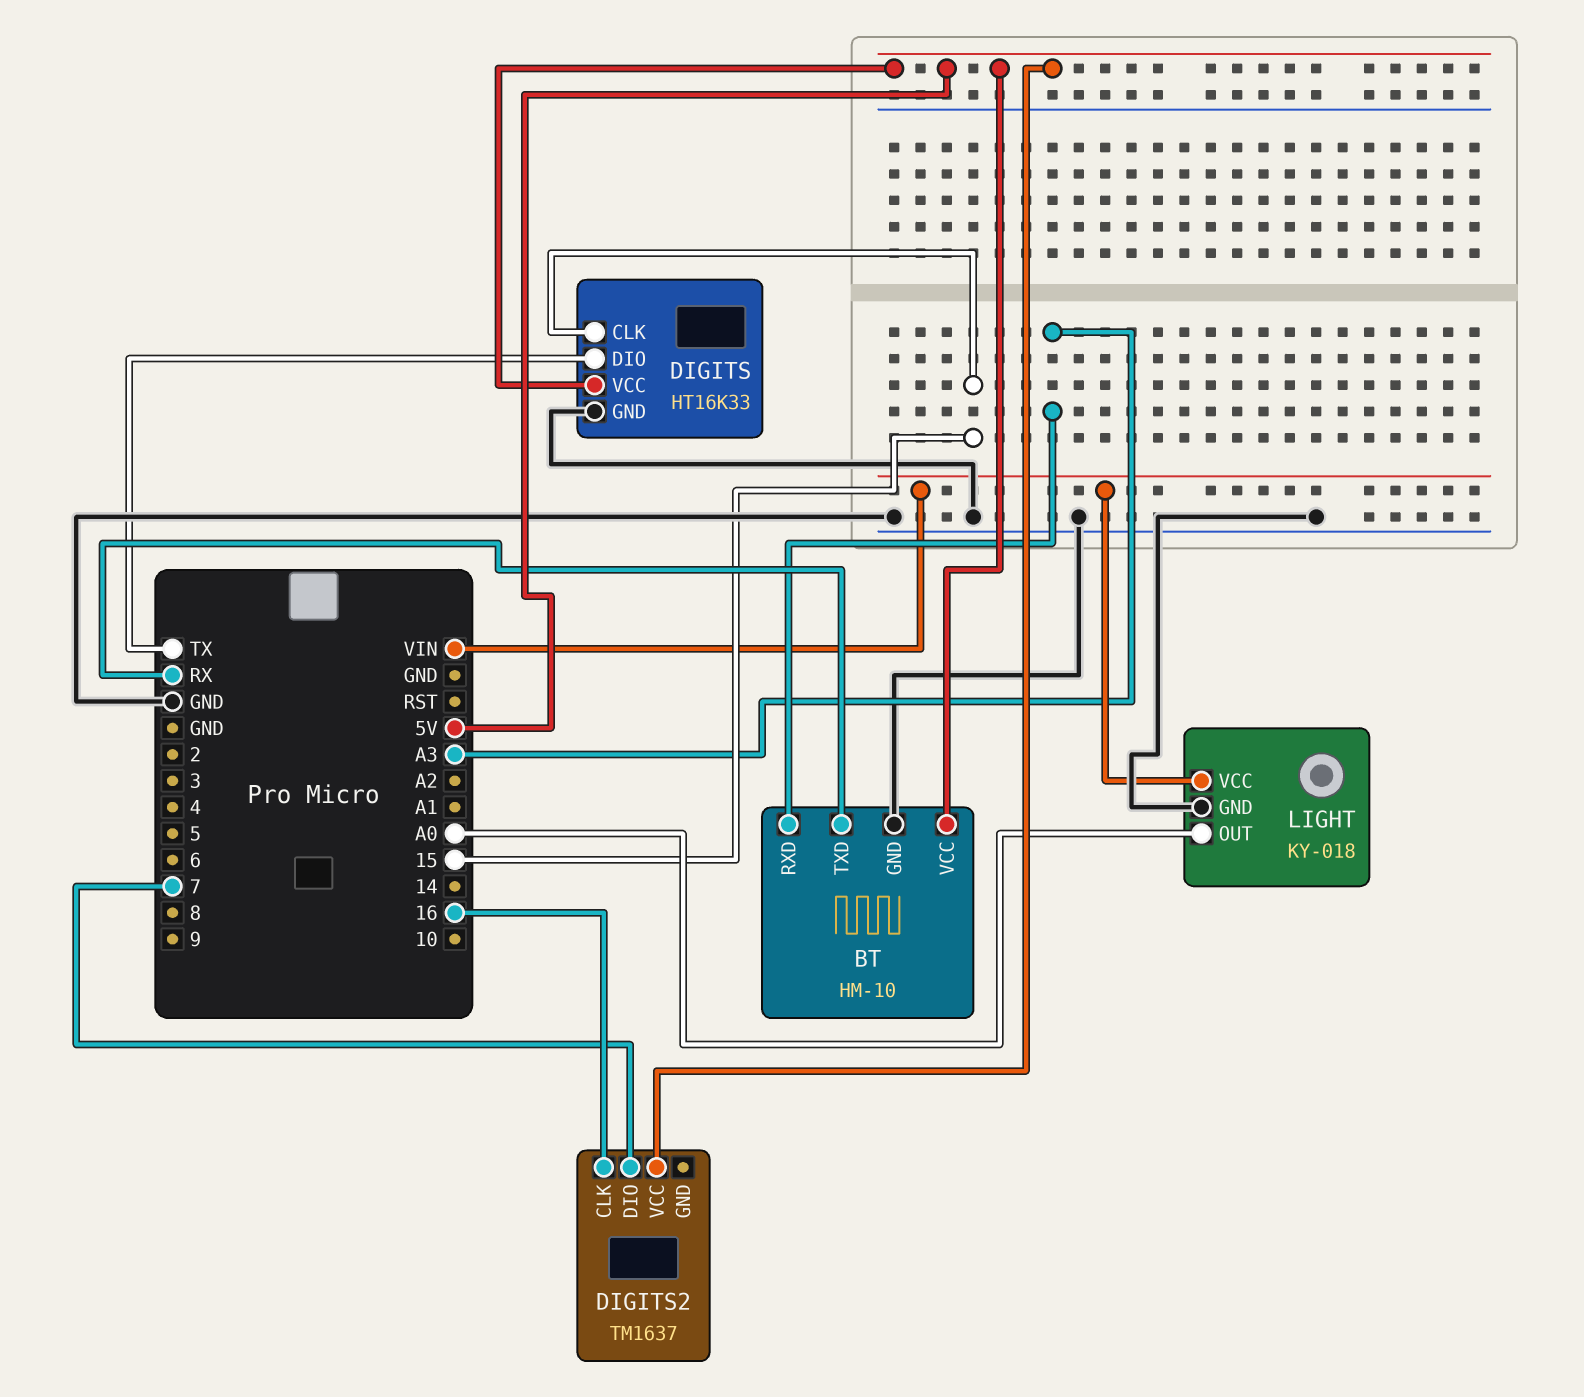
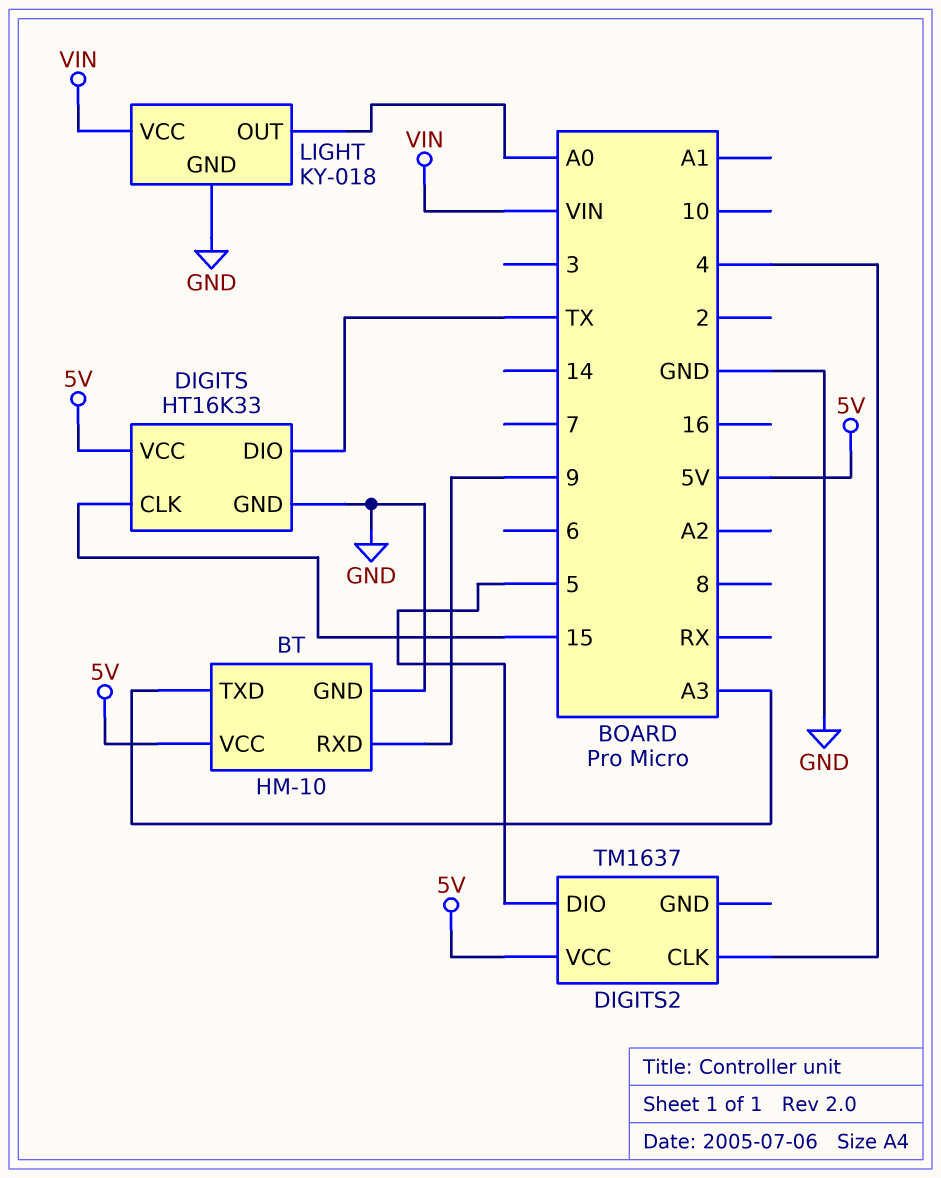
BT pin RXD: A3 -> 9
BT pin TXD: RX -> A3
DIGITS2 pin CLK: 16 -> 4
DIGITS2 pin DIO: 7 -> 5

